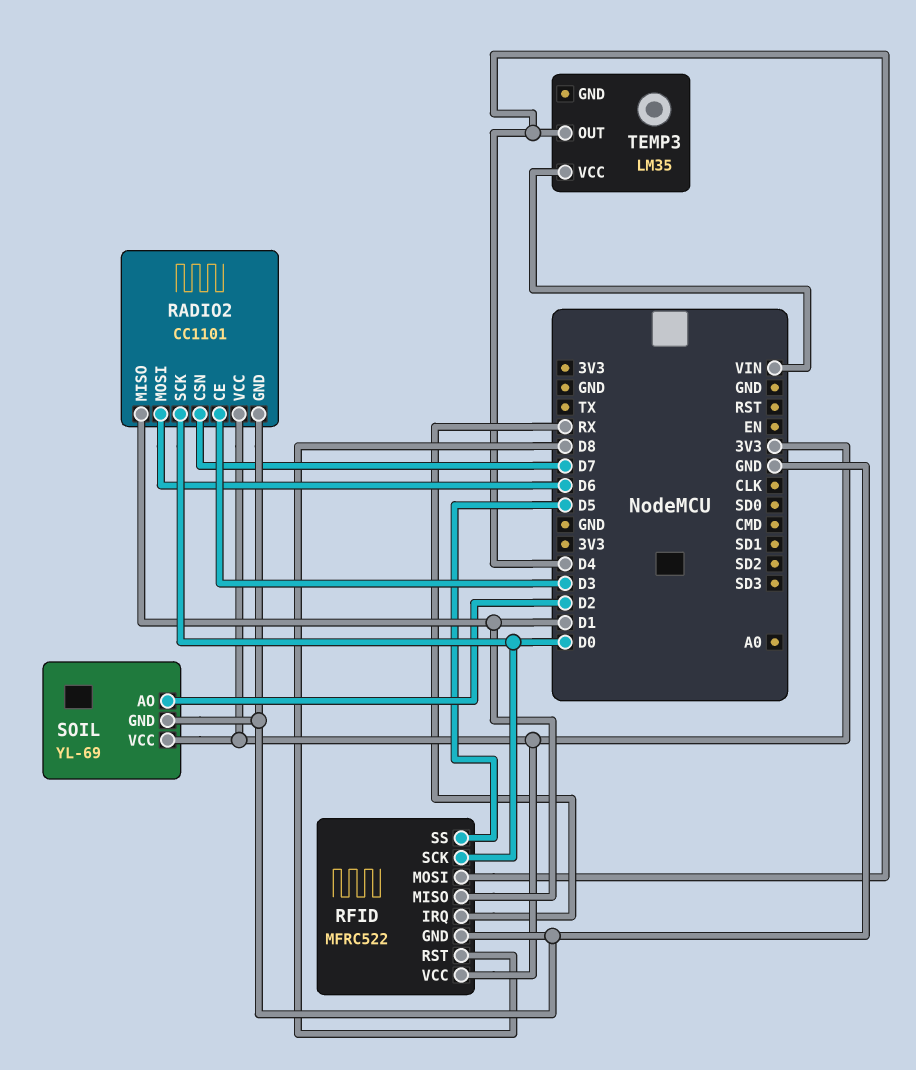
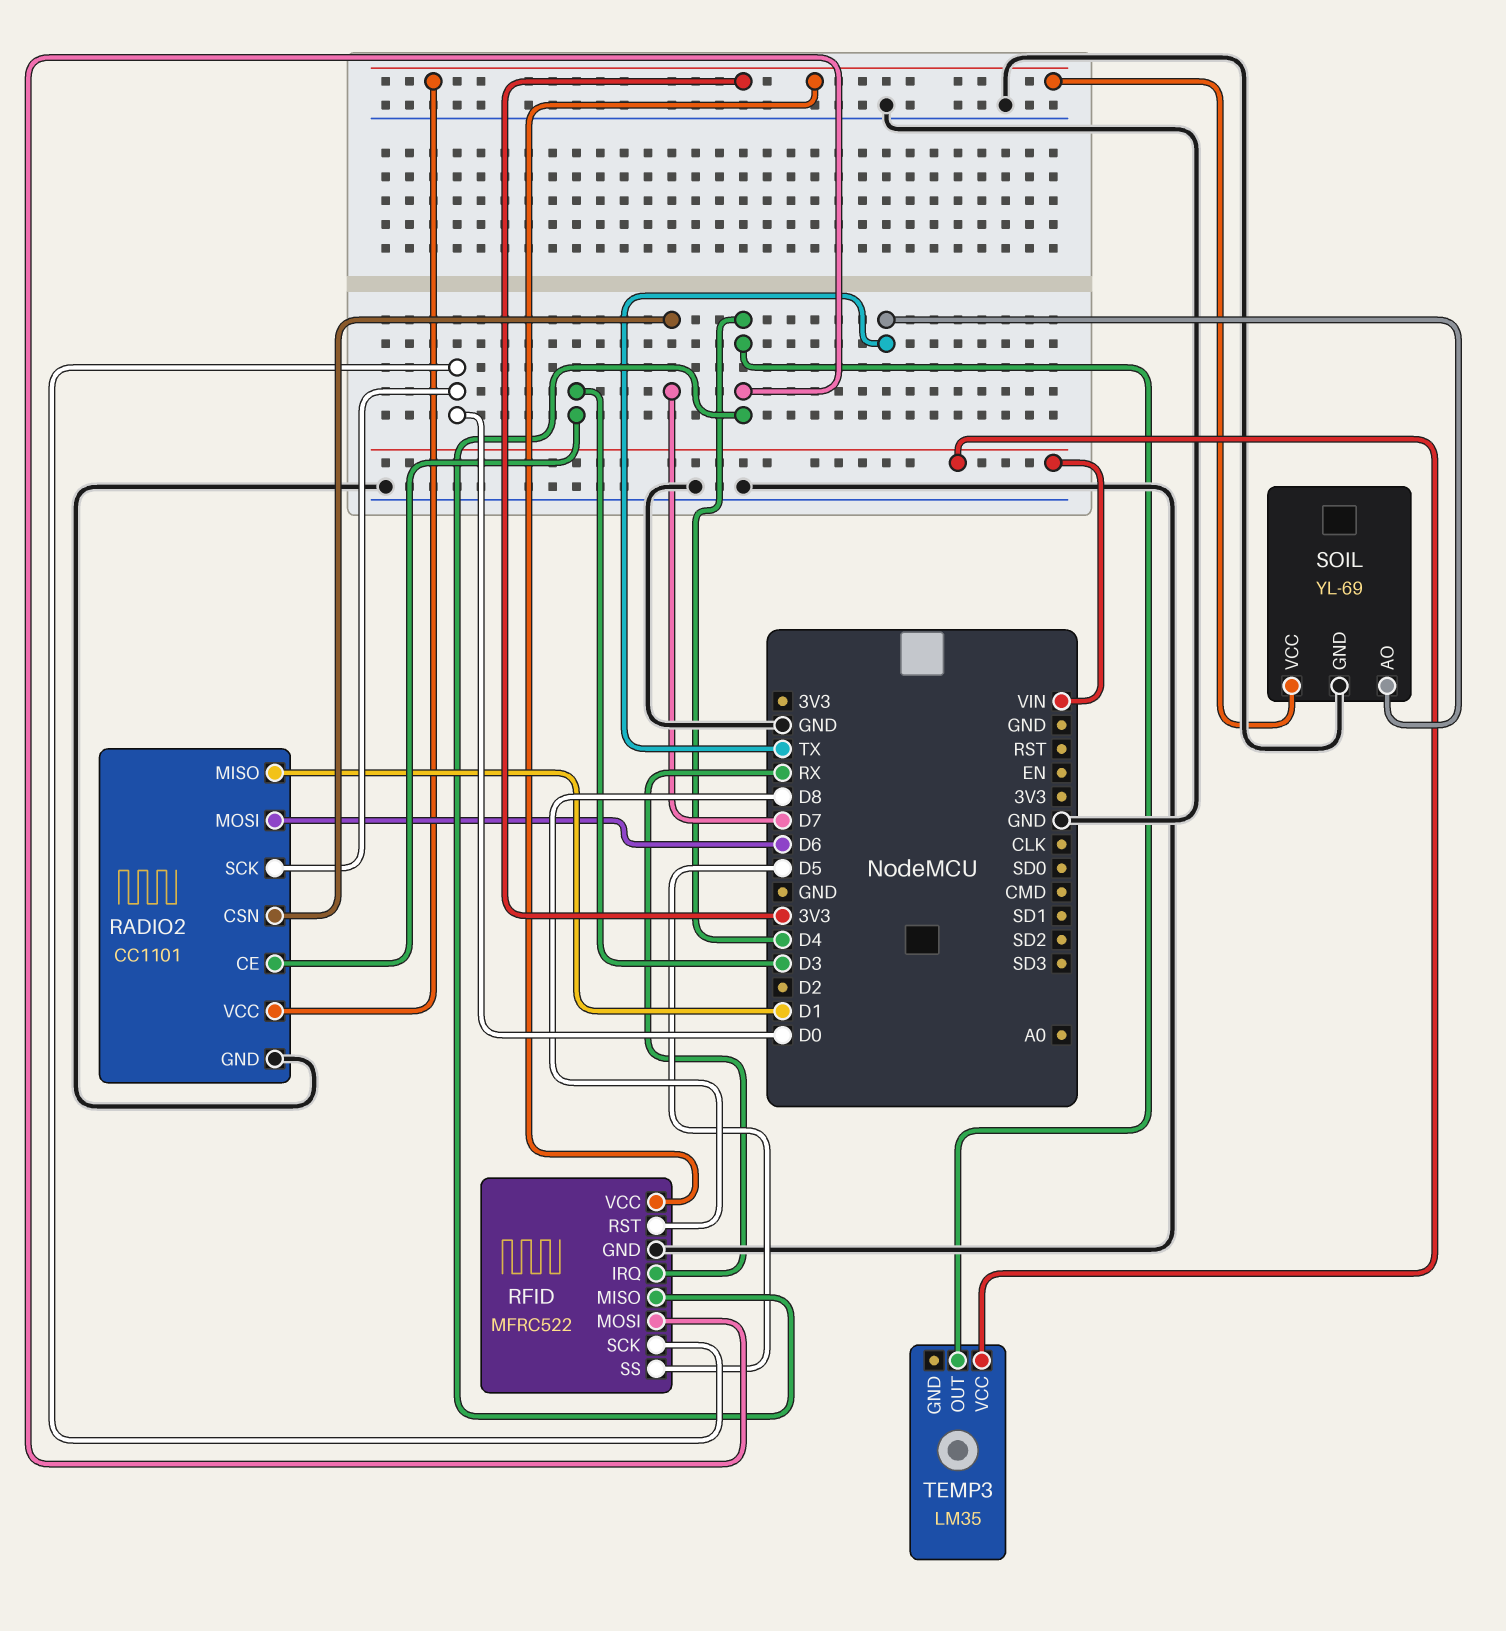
RFID pin MISO: D1 -> D4
SOIL pin AO: D2 -> TX

